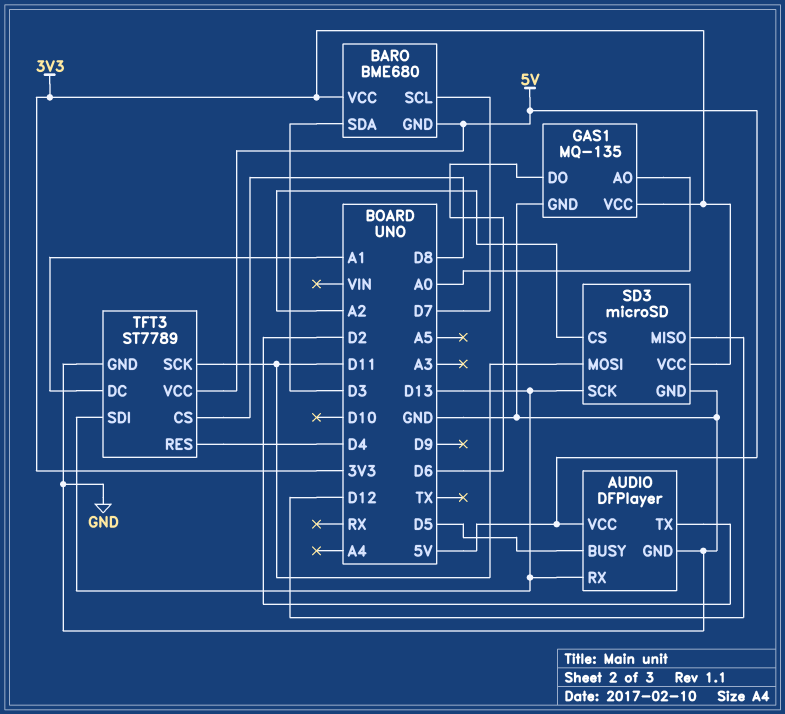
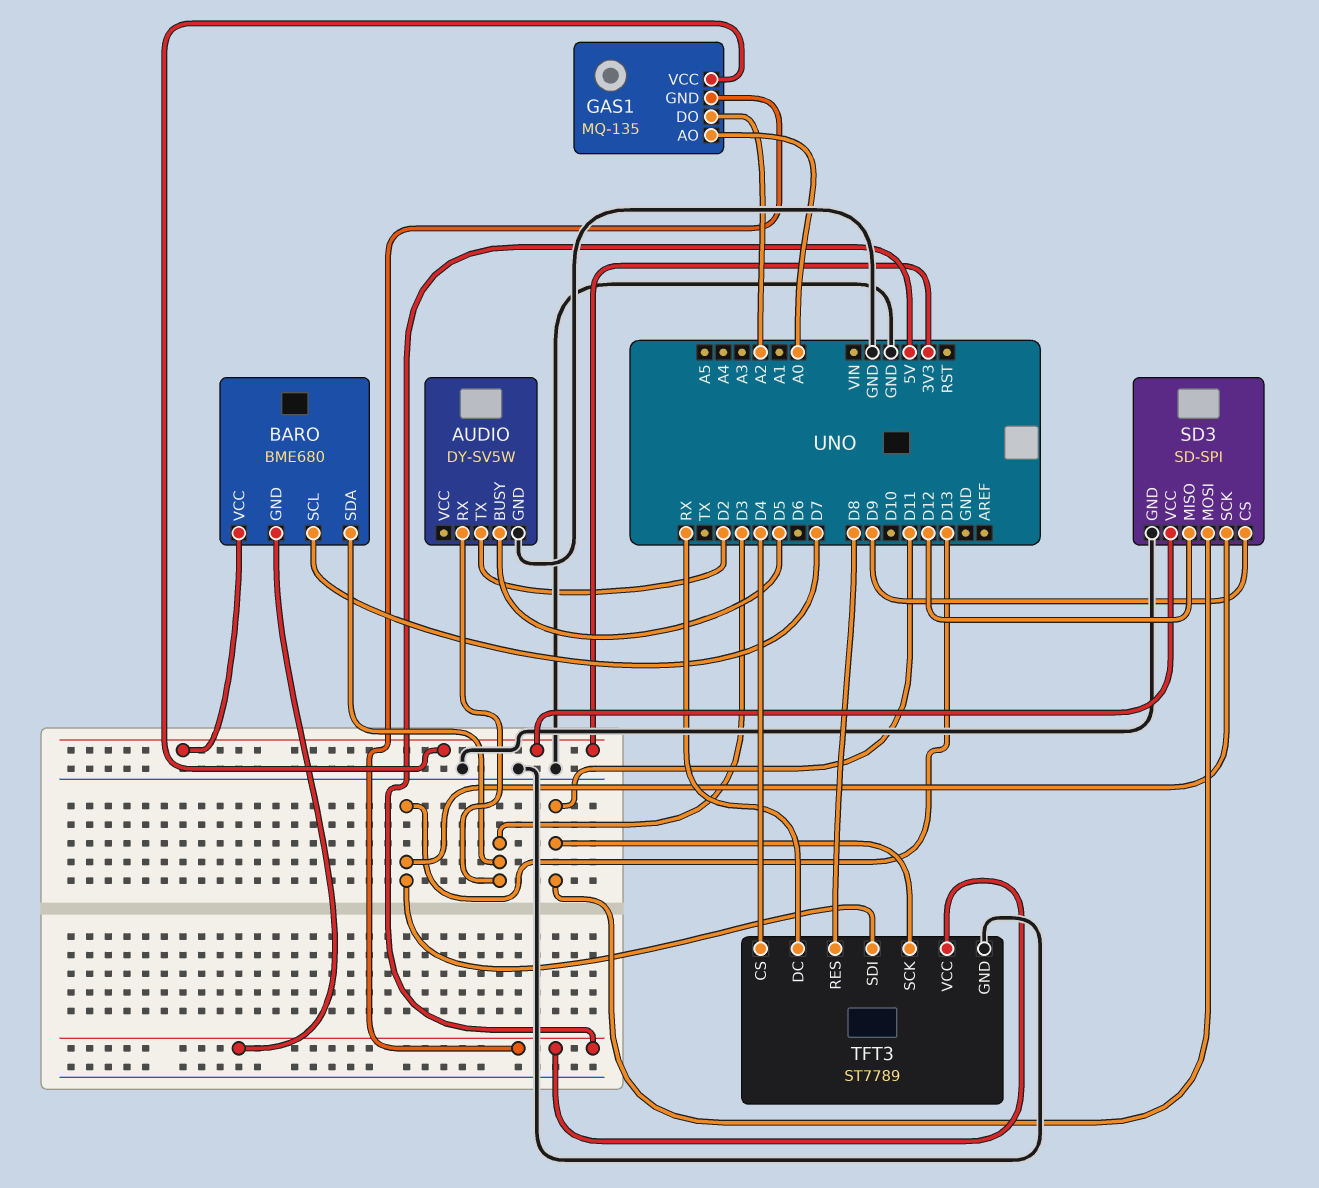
AUDIO: DFPlayer -> DY-SV5W
AUDIO pin RX: D13 -> D3
AUDIO pin VCC: 5V -> none
GAS1 pin DO: D6 -> A2
GAS1 pin GND: GND -> 5V
SD3: microSD -> SD-SPI
SD3 pin CS: A2 -> D9
TFT3 pin CS: D8 -> D4
TFT3 pin DC: A1 -> RX
TFT3 pin RES: D4 -> D8

